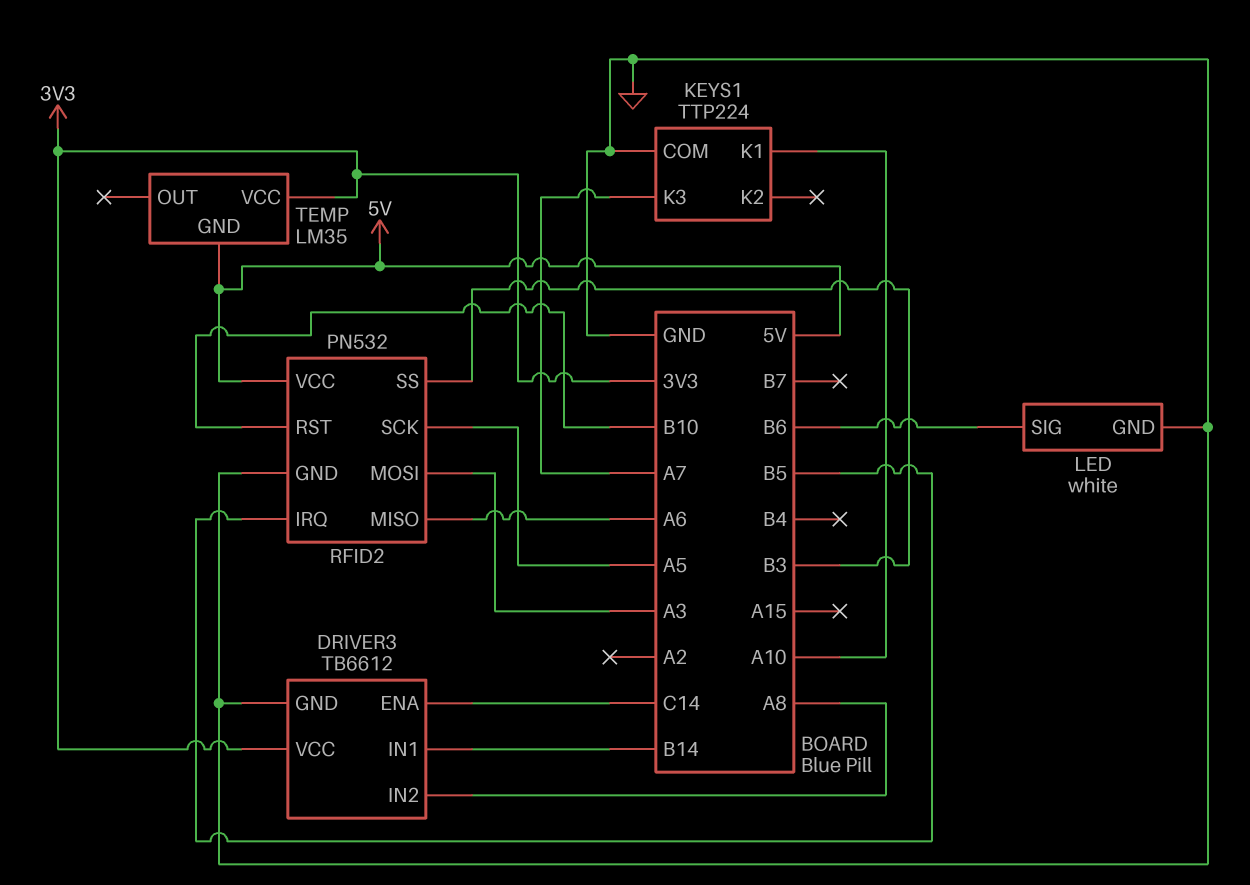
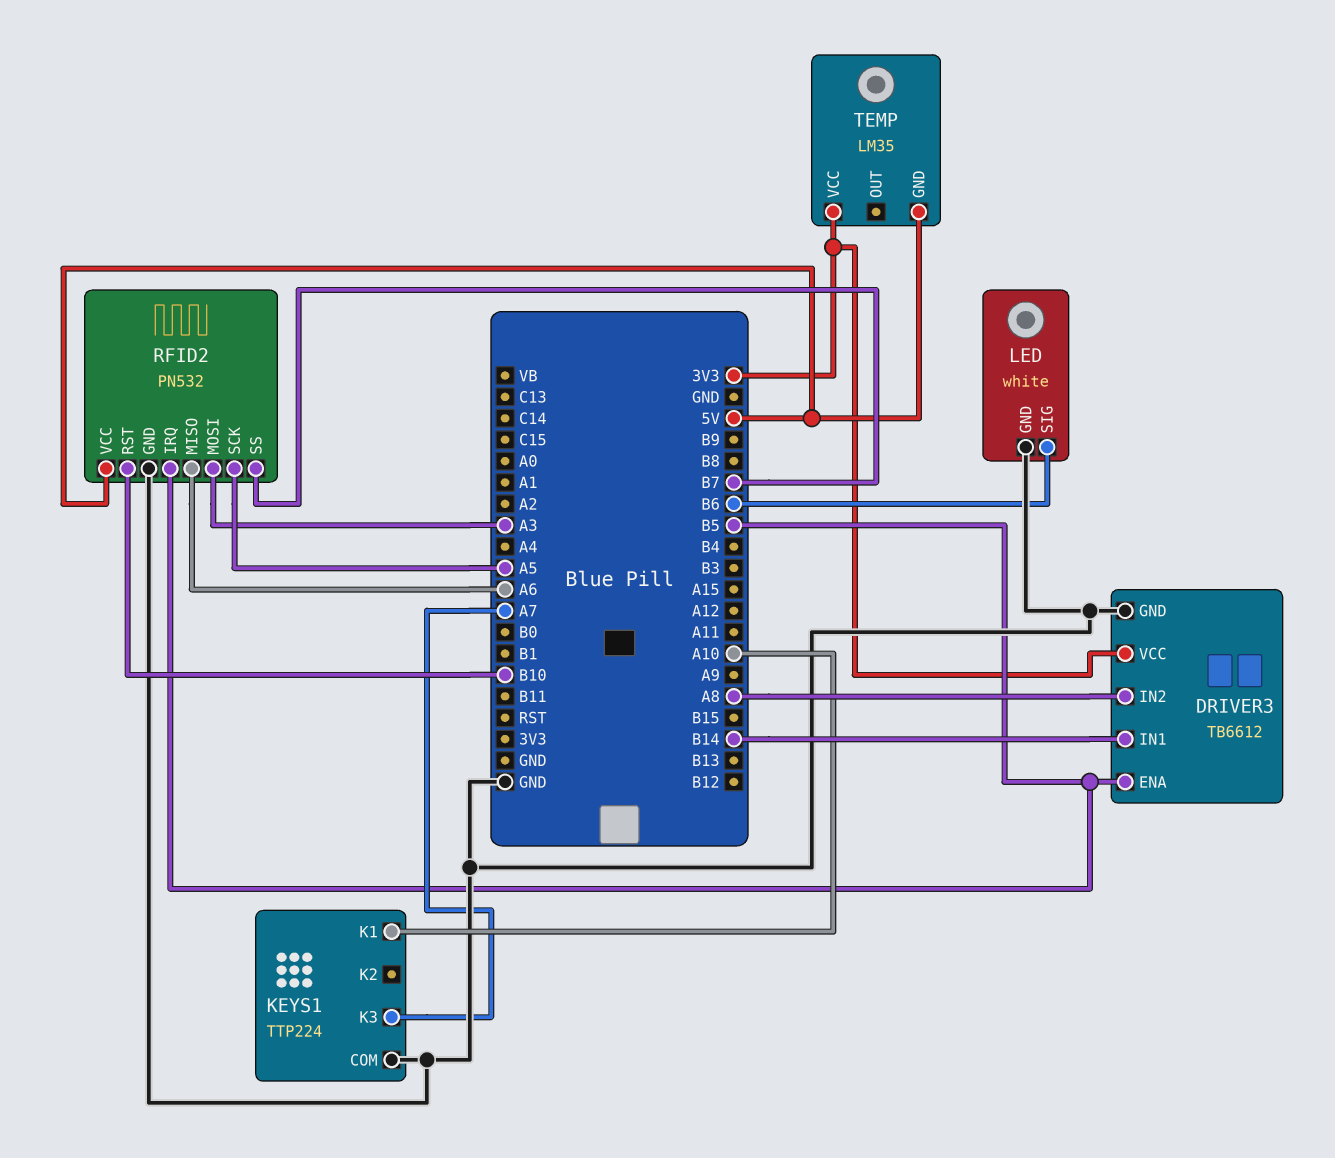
DRIVER3 pin ENA: C14 -> B5
RFID2 pin SS: B3 -> B7

